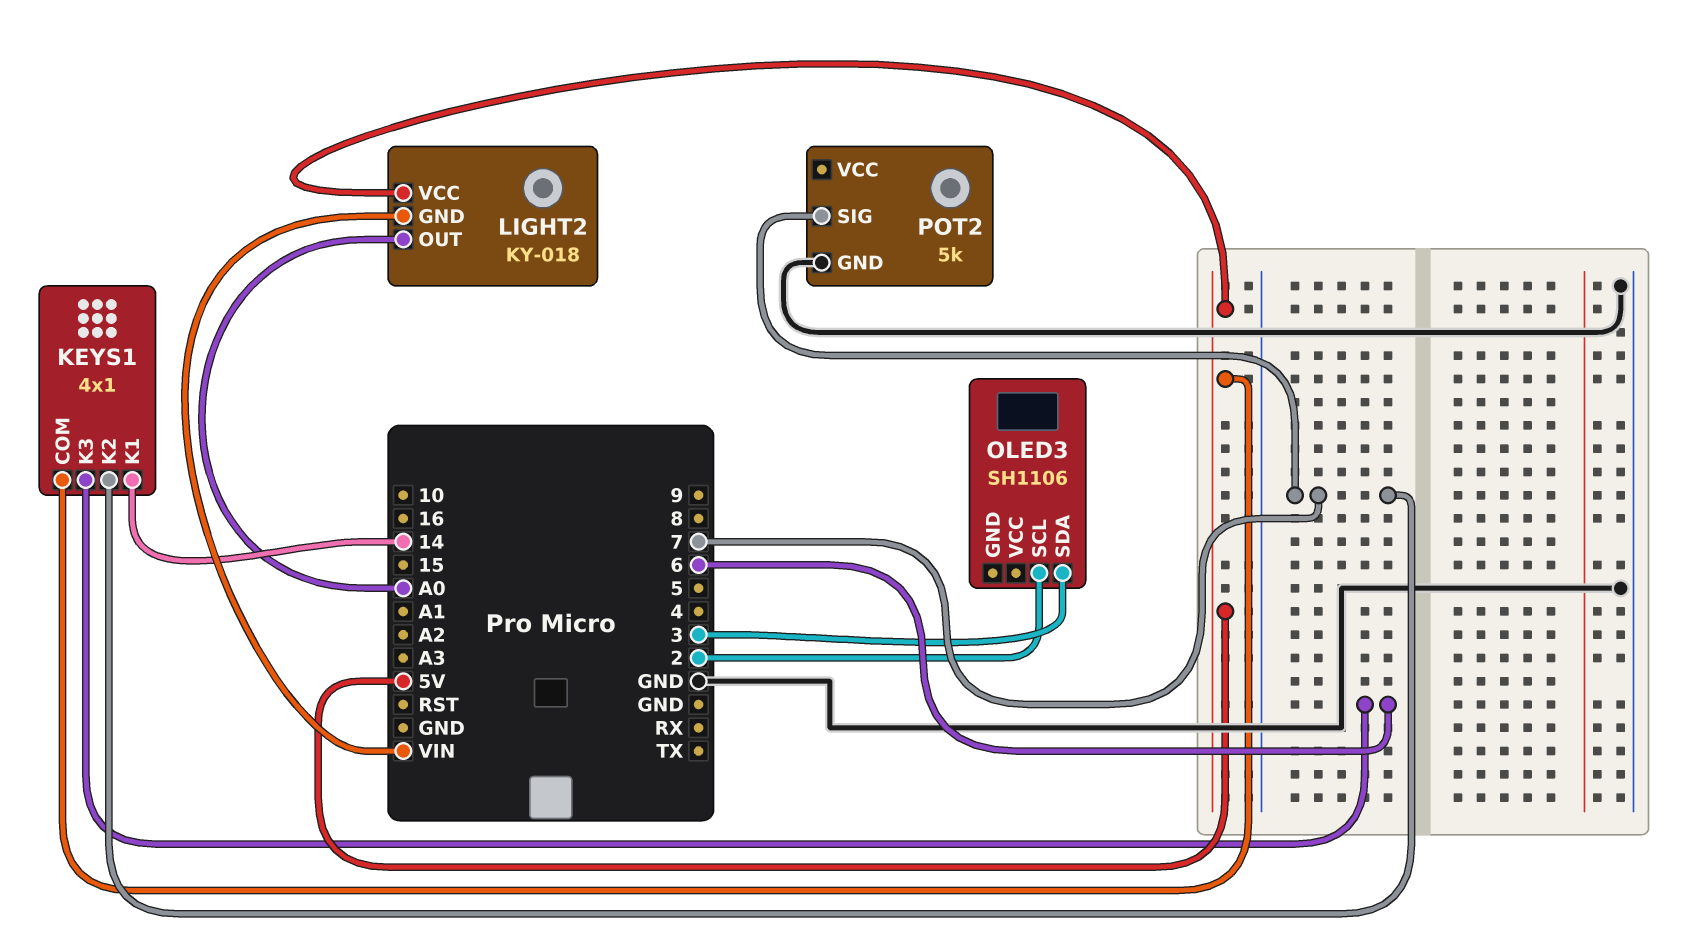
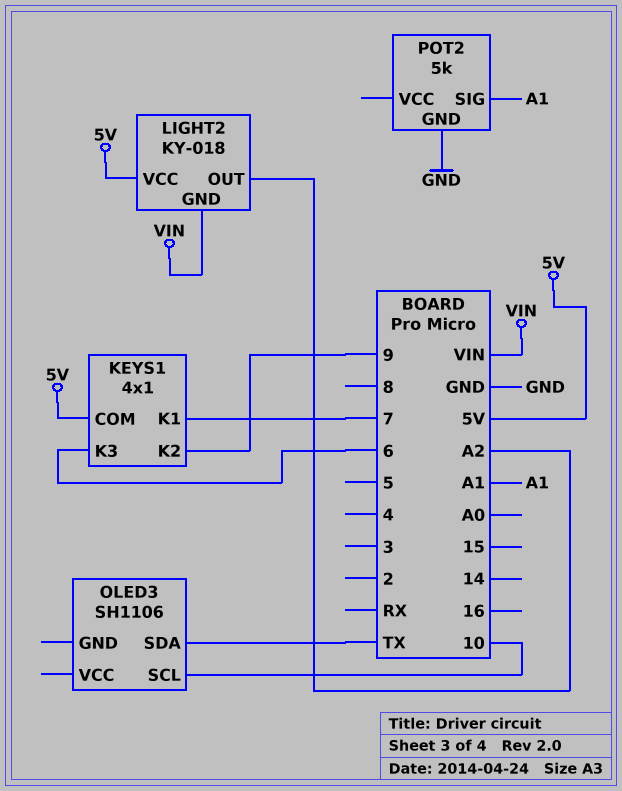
KEYS1 pin K1: 14 -> 7
KEYS1 pin K2: 7 -> 9
LIGHT2 pin OUT: A0 -> A2
OLED3 pin SCL: 2 -> 10
OLED3 pin SDA: 3 -> TX
POT2 pin SIG: 7 -> A1

